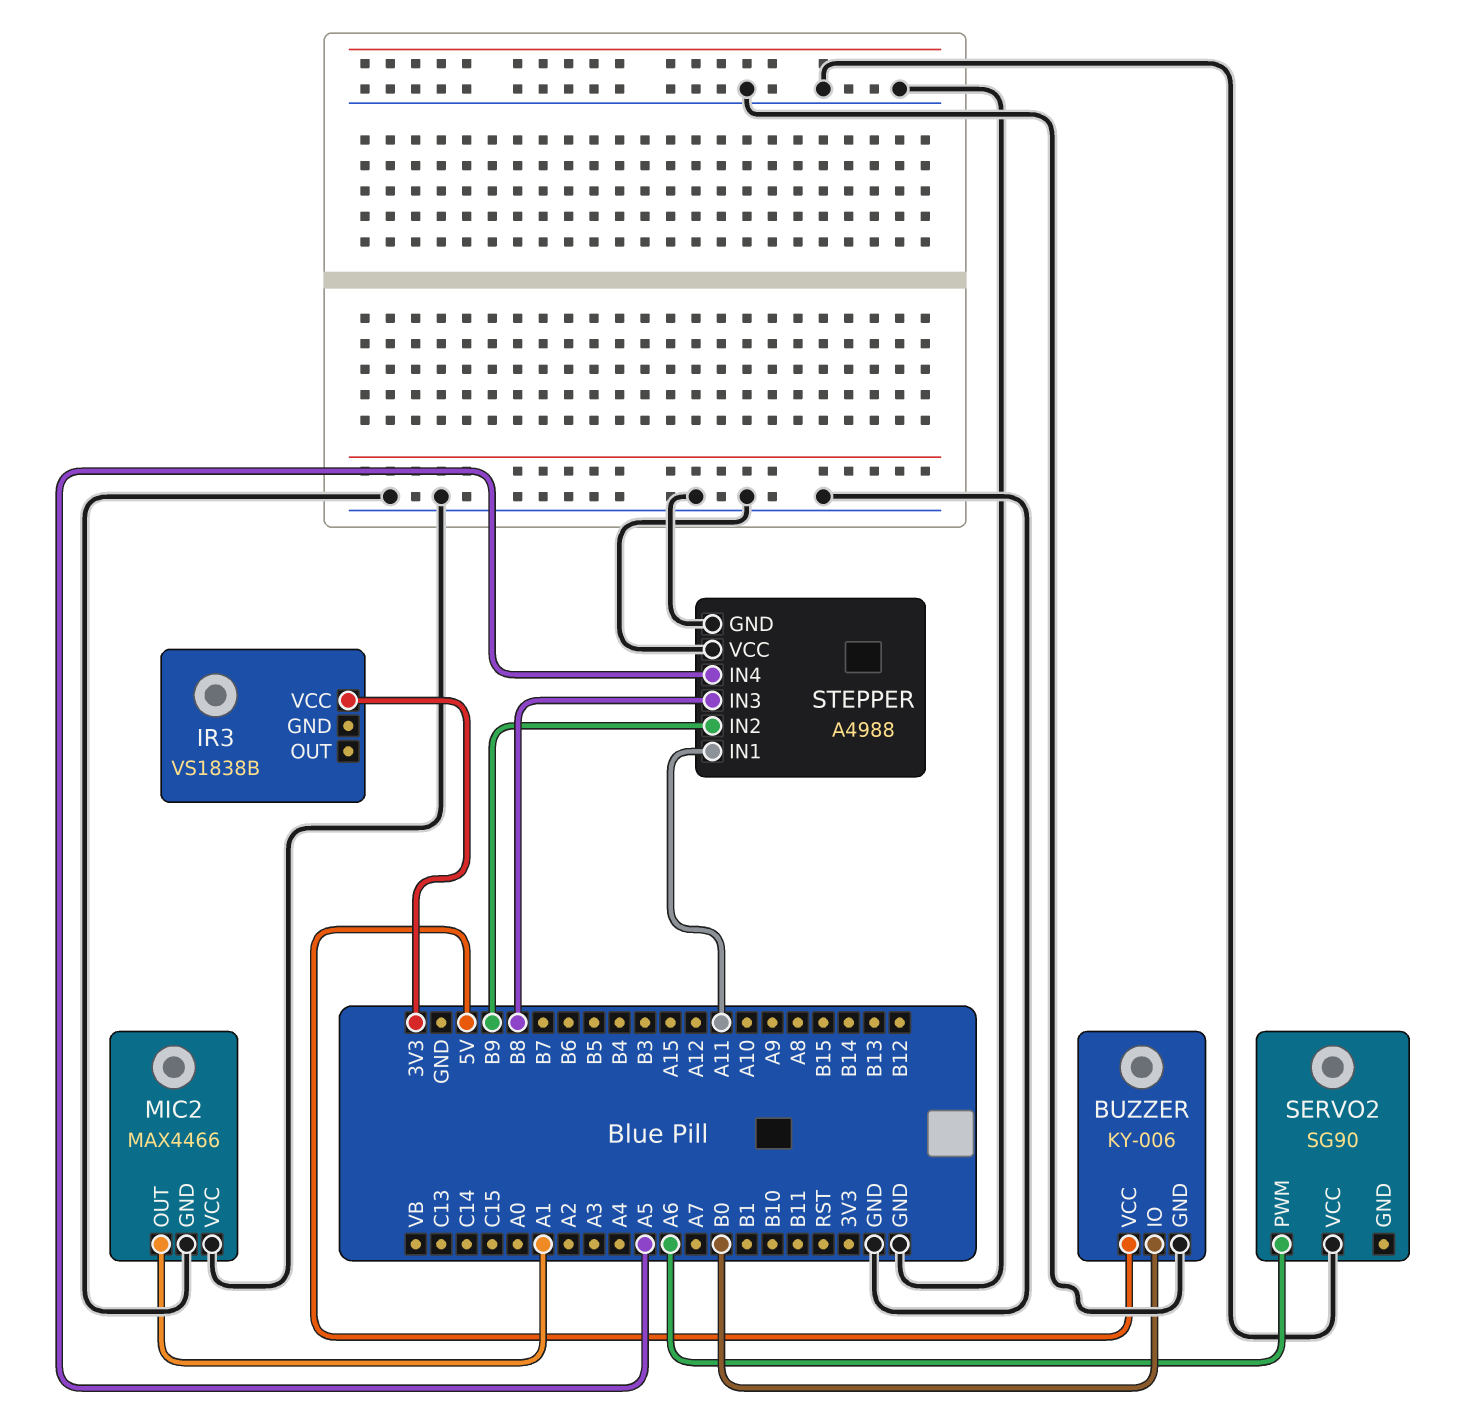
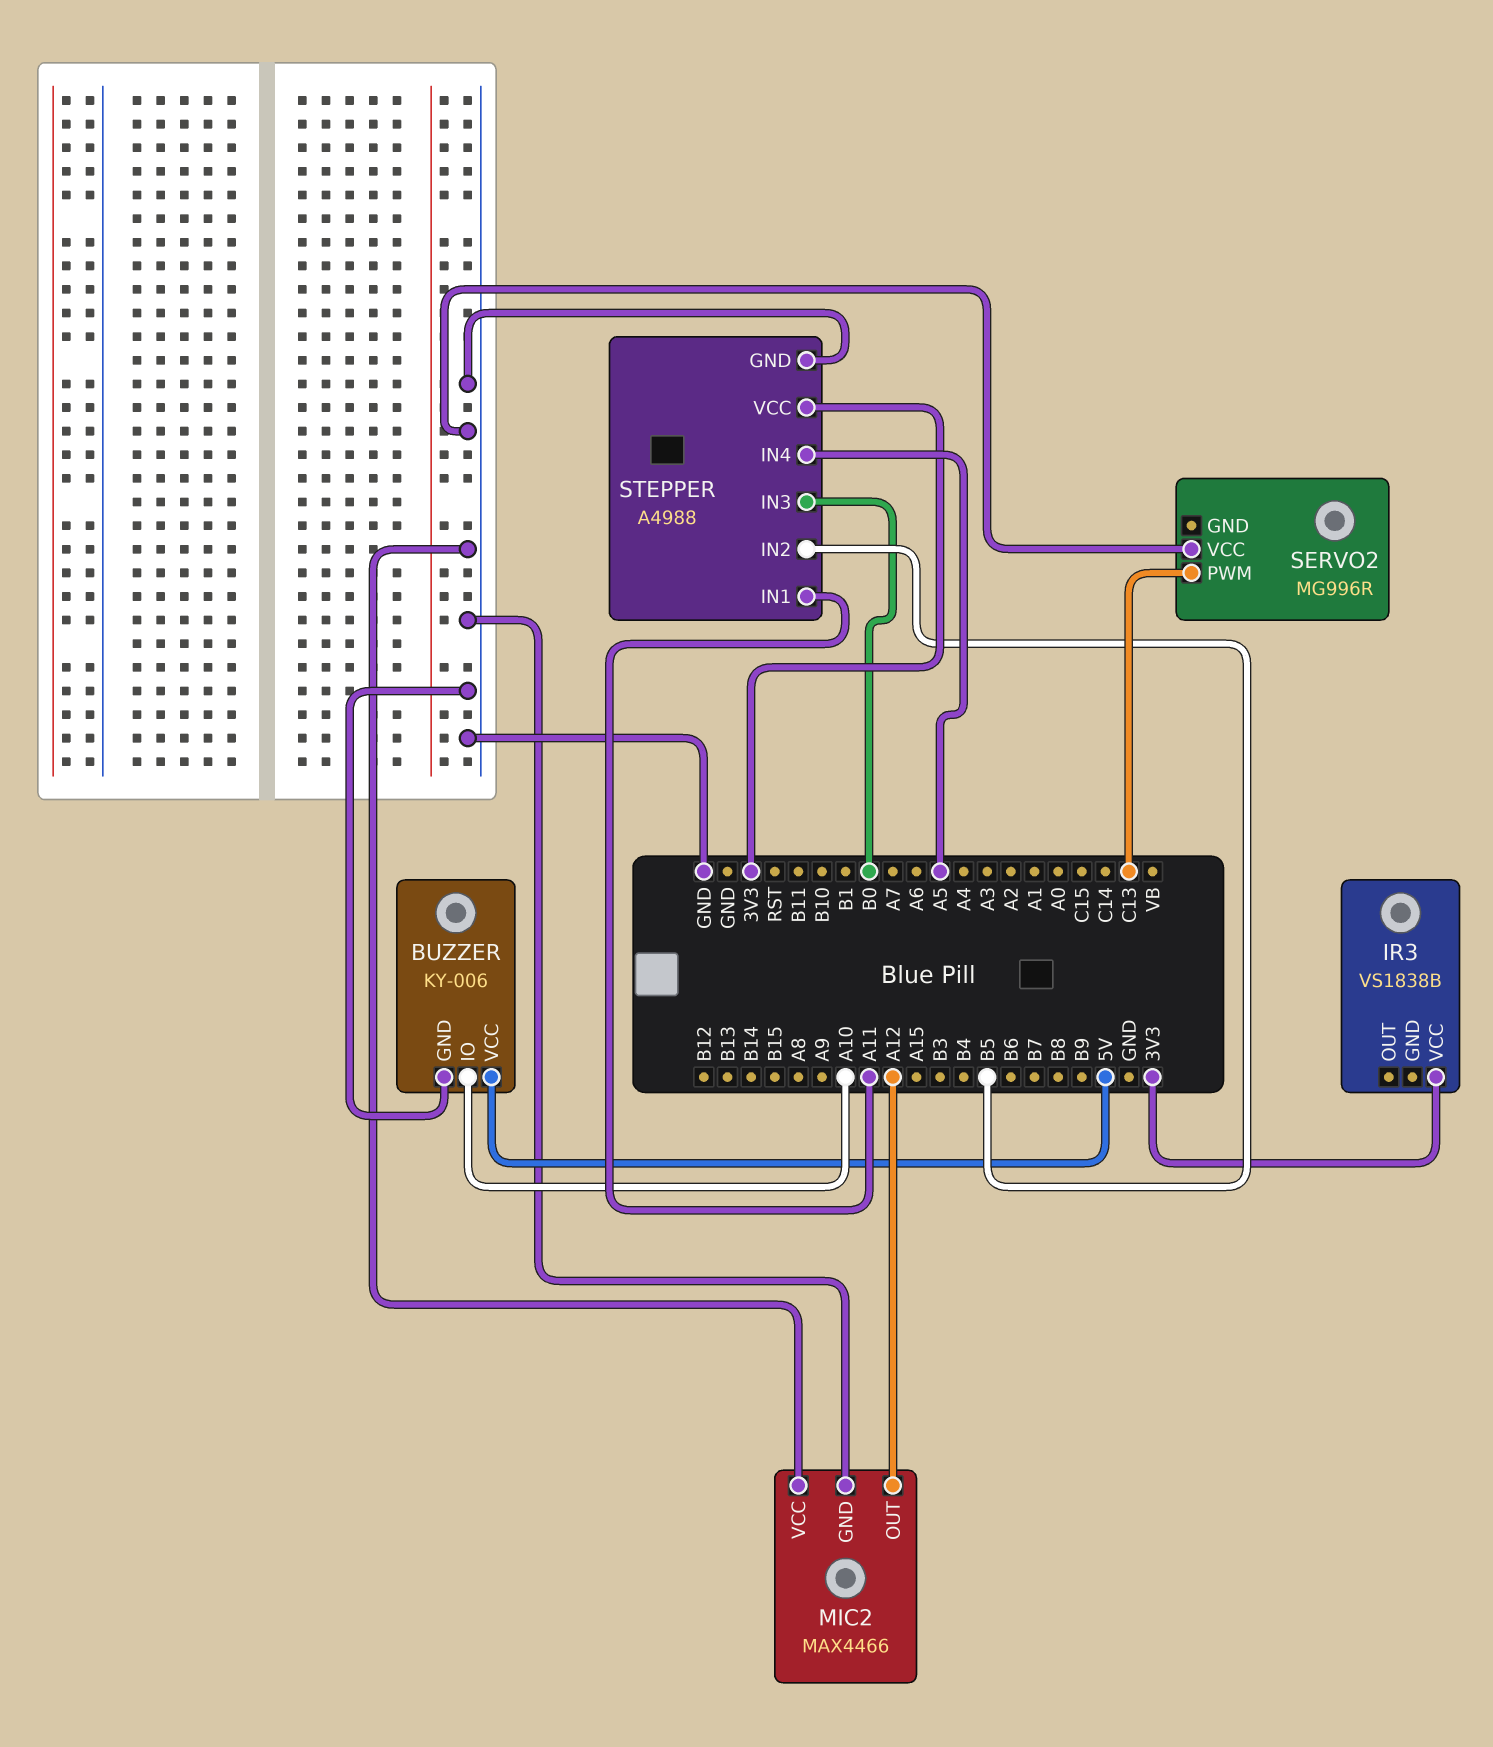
BUZZER pin IO: B0 -> A10
MIC2 pin OUT: A1 -> A12
SERVO2: SG90 -> MG996R
SERVO2 pin PWM: A6 -> C13
STEPPER pin IN2: B9 -> B5
STEPPER pin IN3: B8 -> B0
STEPPER pin VCC: GND -> 3V3

